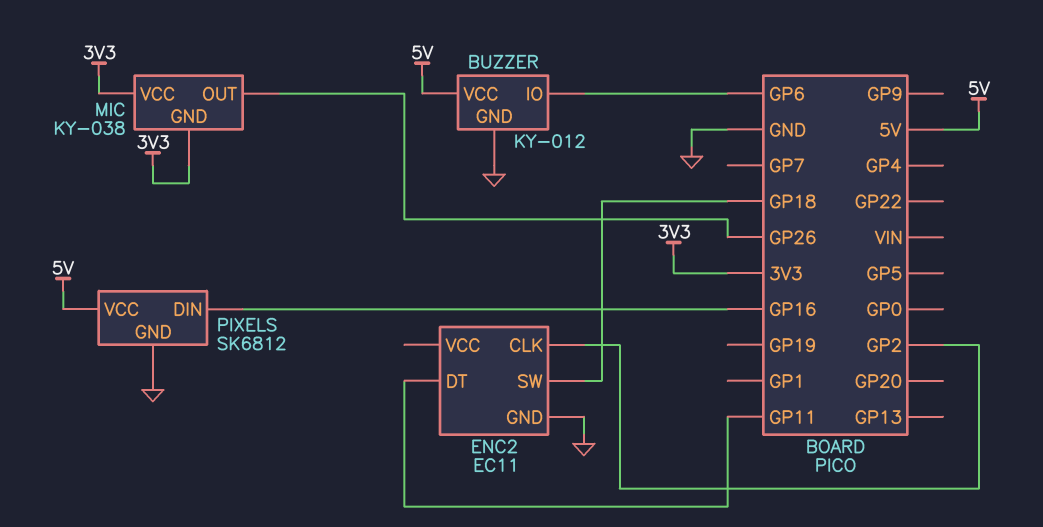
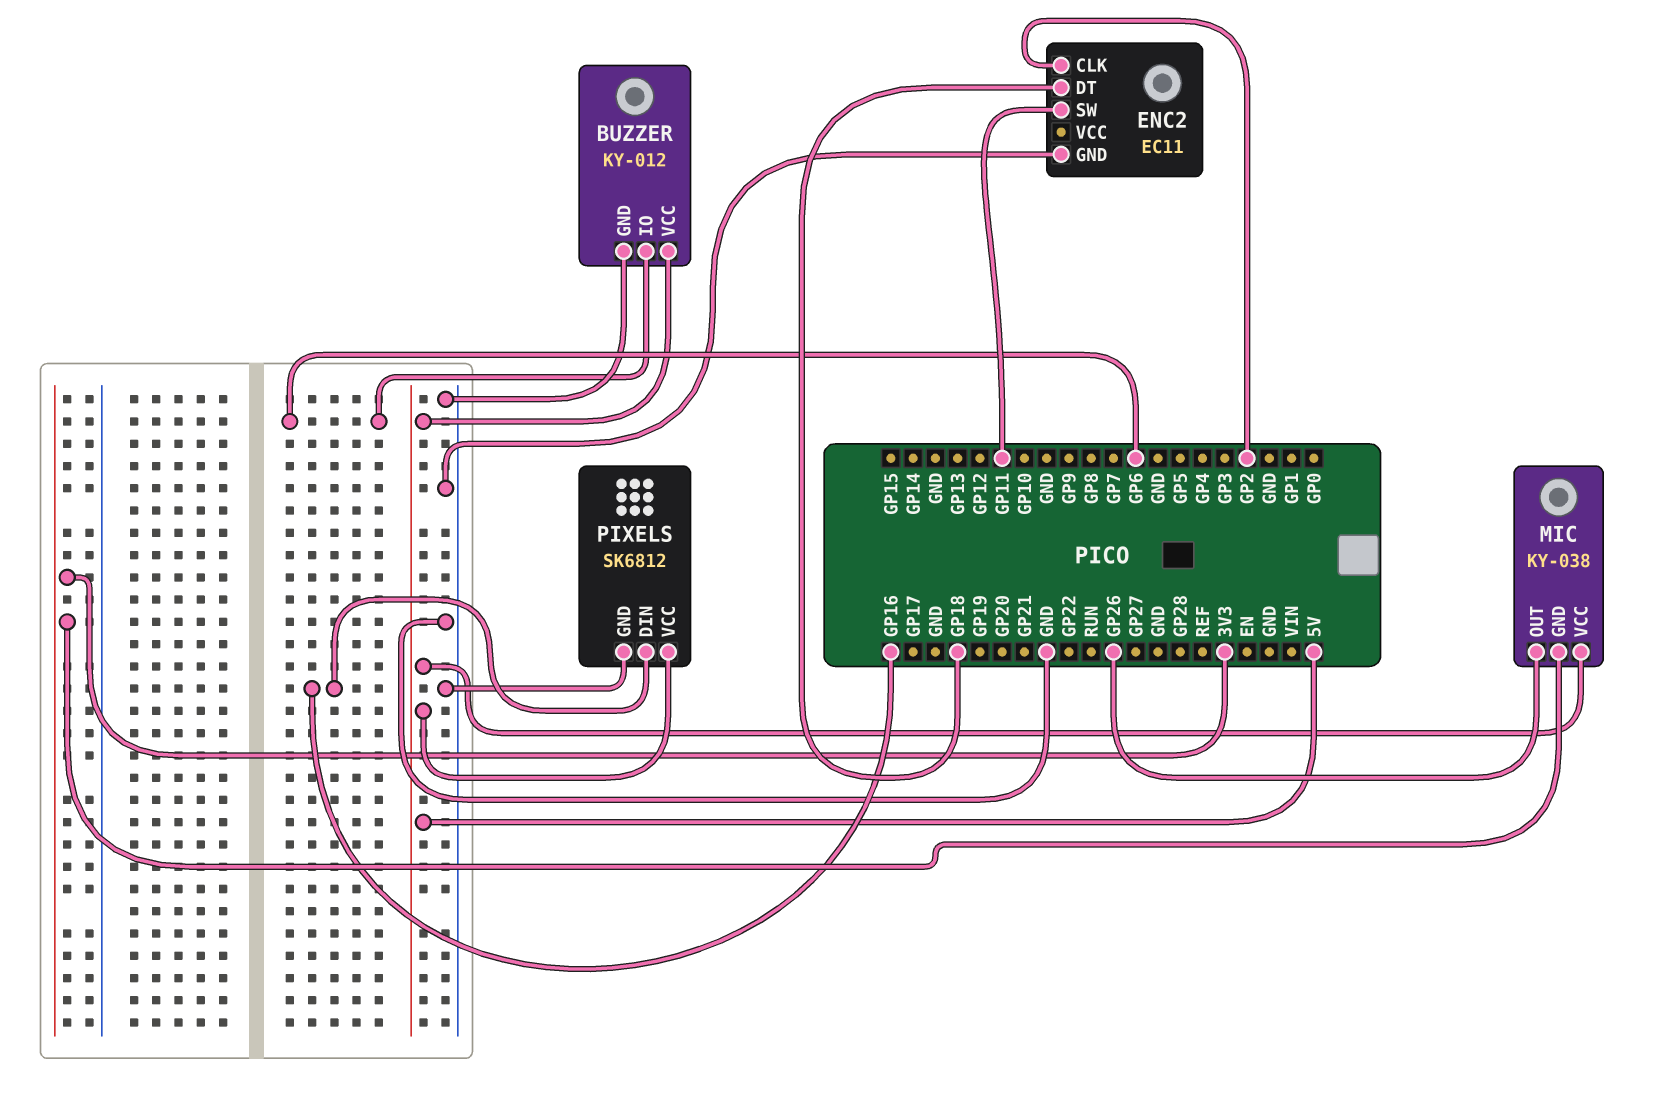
ENC2 pin DT: GP11 -> GP18
ENC2 pin SW: GP18 -> GP11
MIC pin VCC: 3V3 -> 5V

